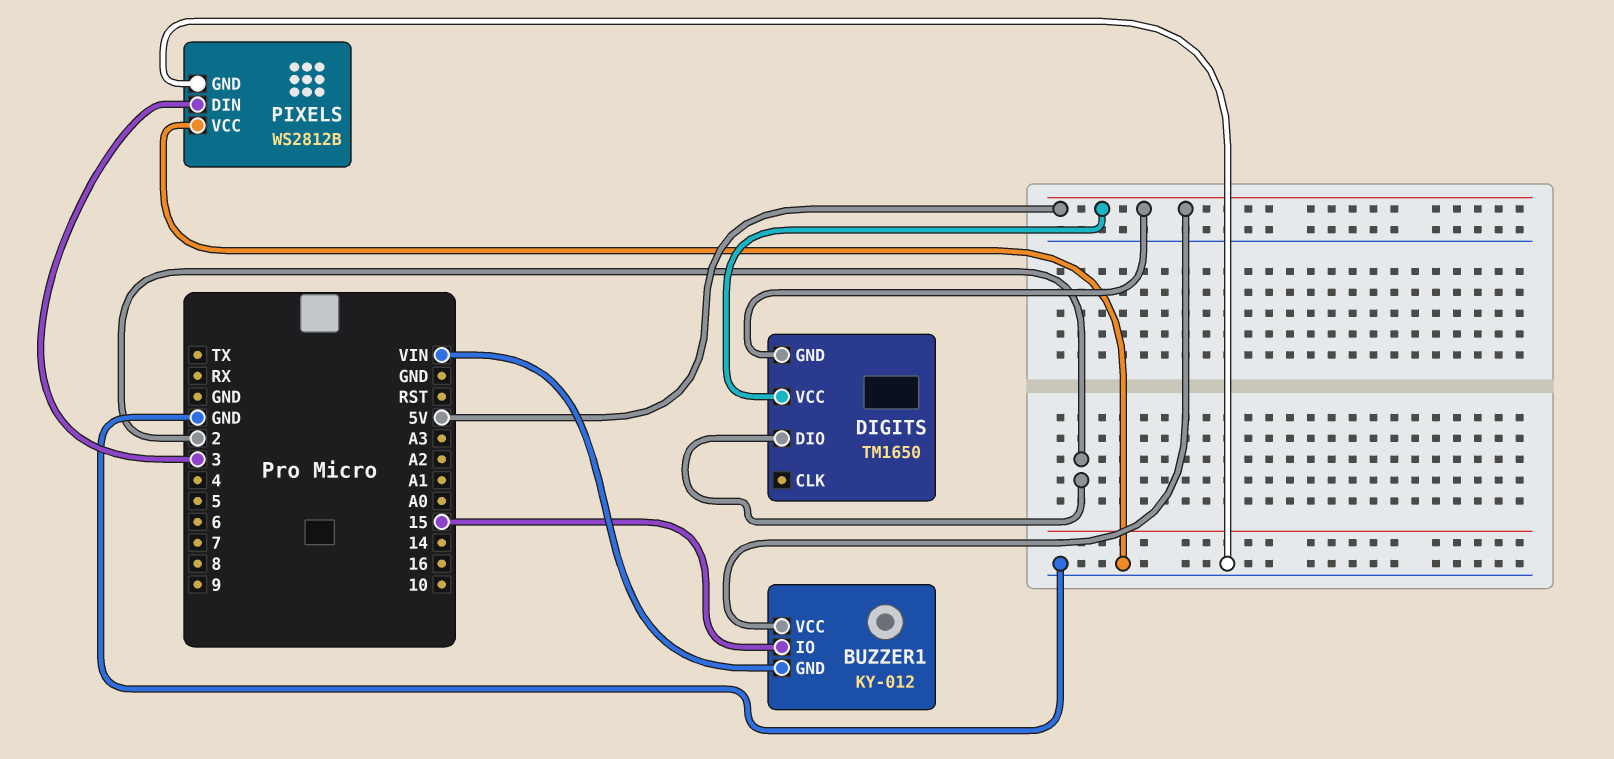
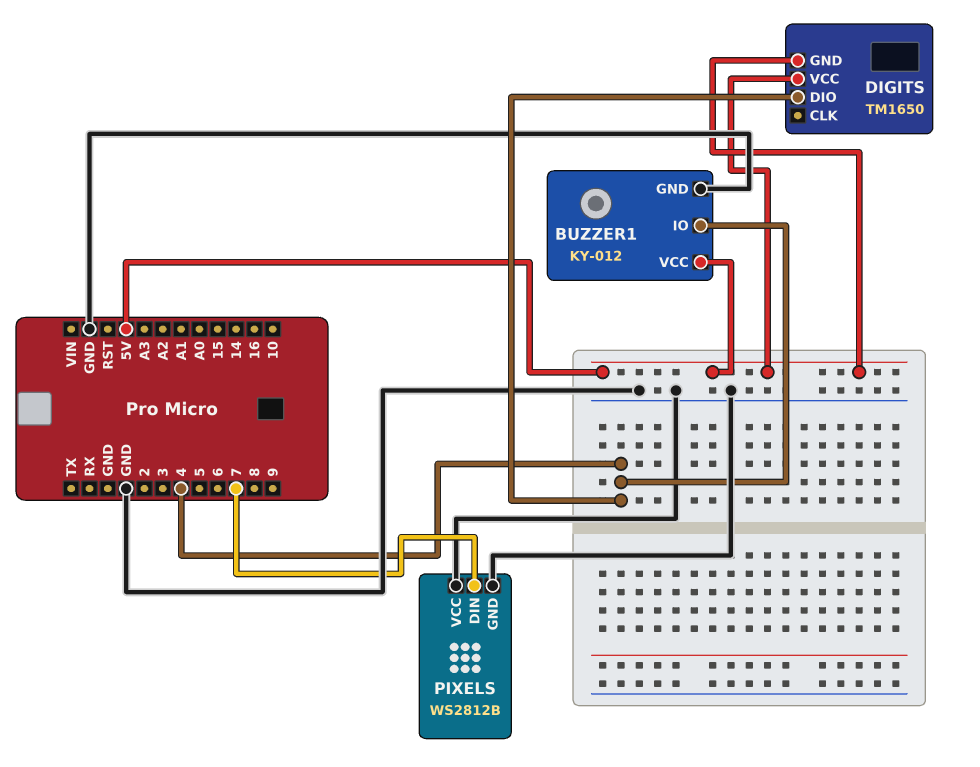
BUZZER1 pin GND: VIN -> GND
BUZZER1 pin IO: 15 -> 4
DIGITS pin DIO: 2 -> 4
PIXELS pin DIN: 3 -> 7

